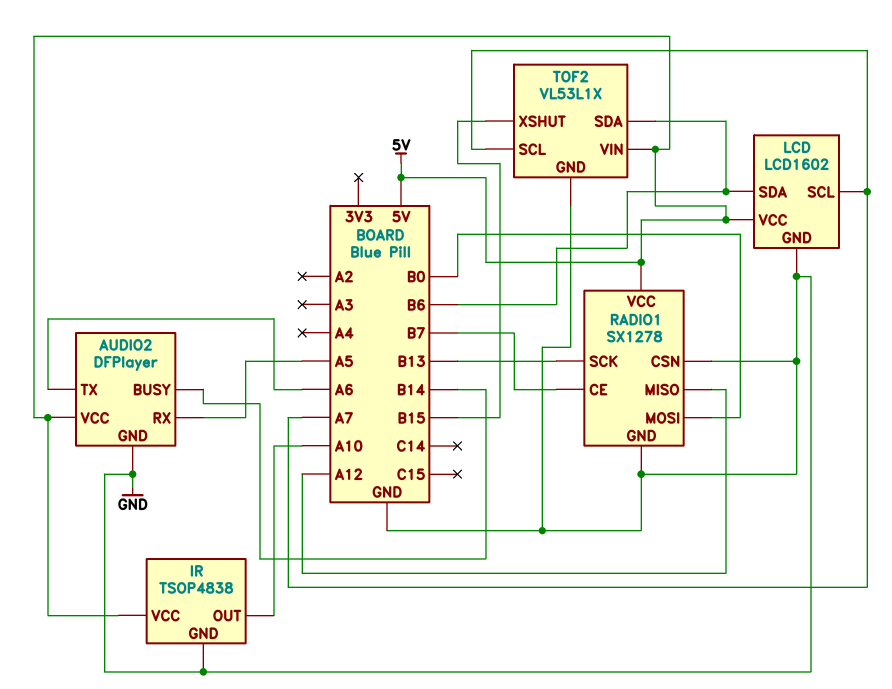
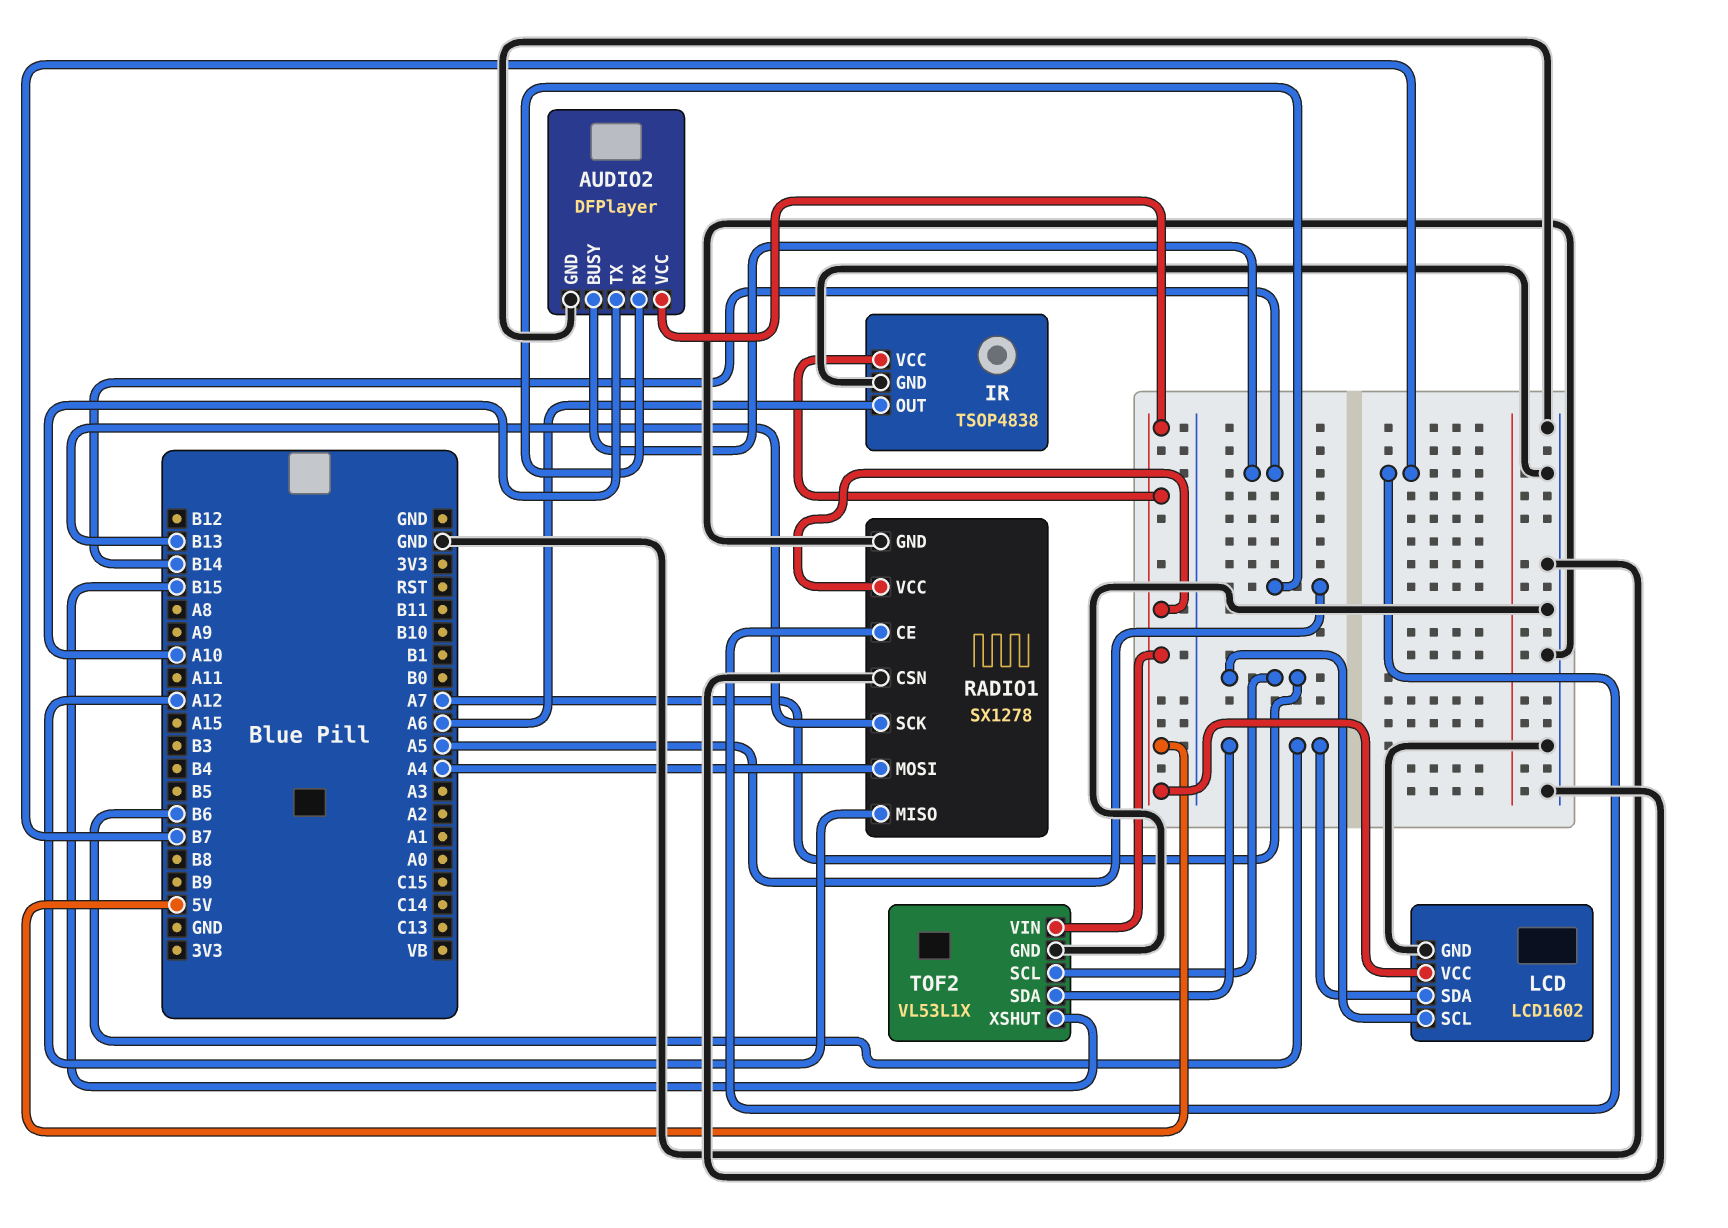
AUDIO2 pin TX: A6 -> A10
IR pin OUT: A10 -> A6
RADIO1 pin MOSI: B0 -> A4

